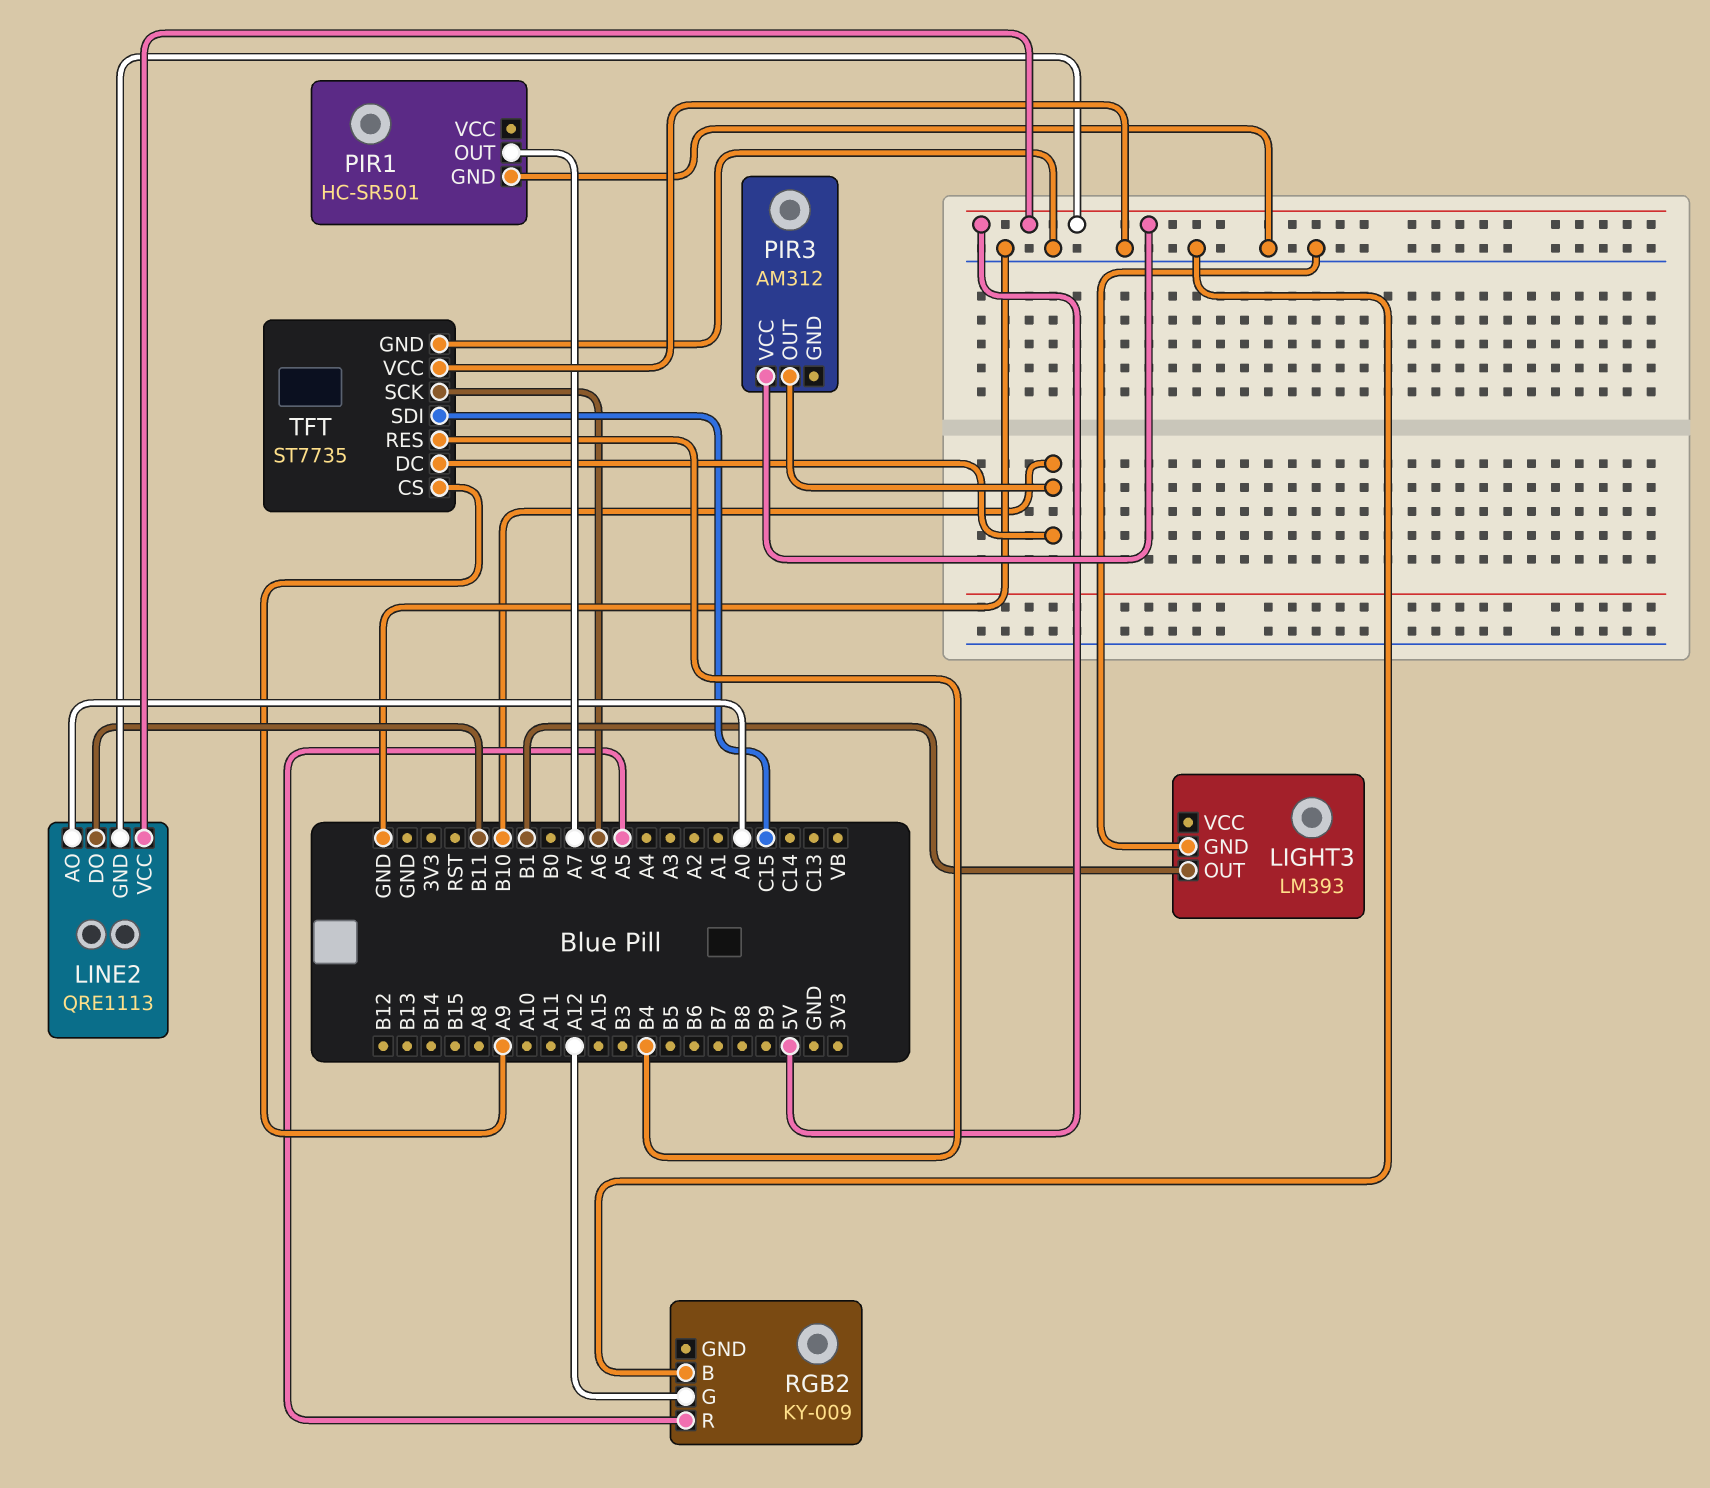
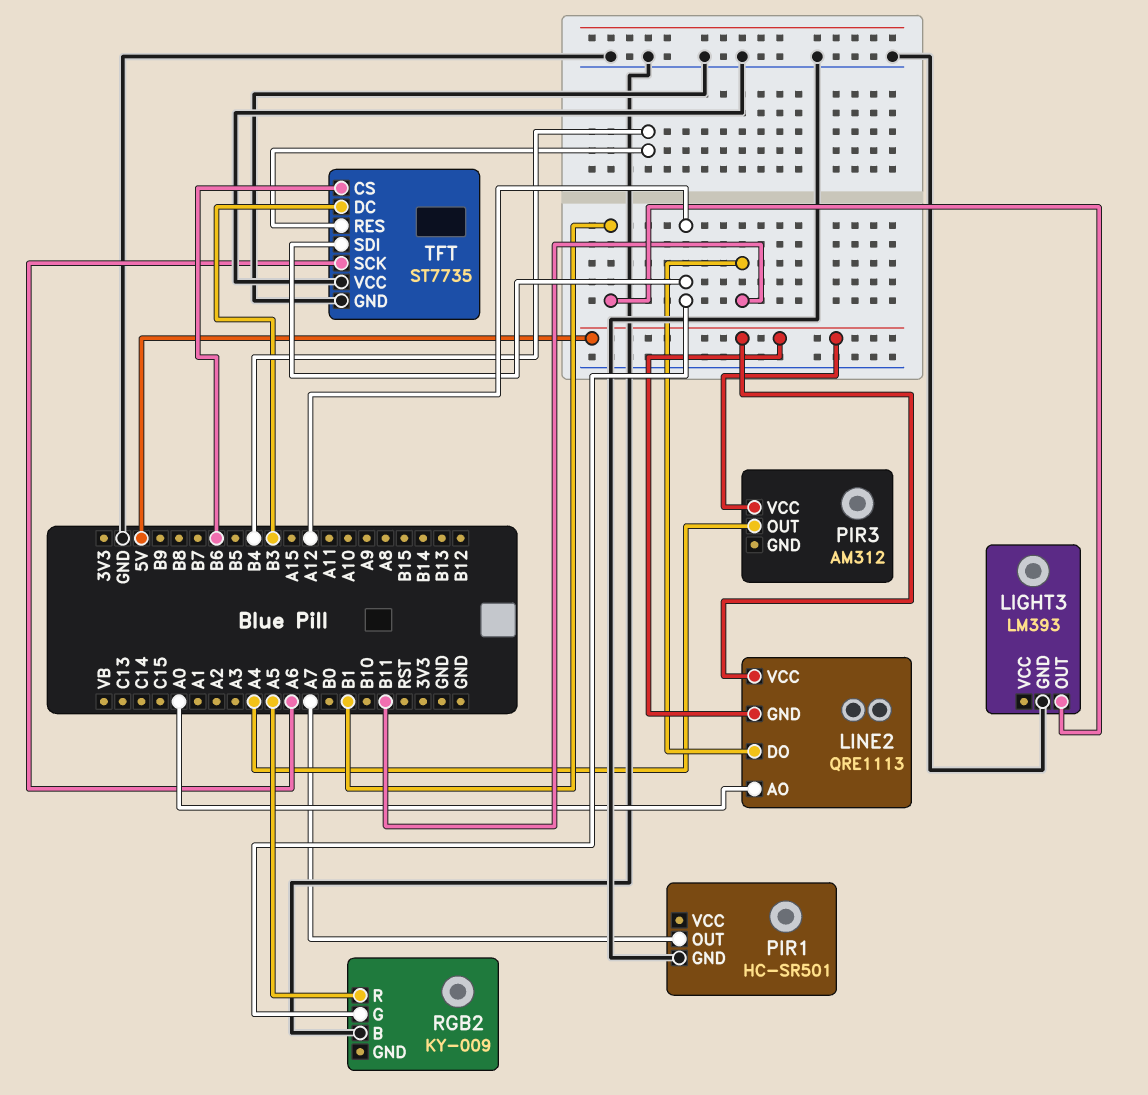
PIR3 pin OUT: B10 -> A4
TFT pin CS: A9 -> B6
TFT pin DC: B10 -> B3
TFT pin SDI: C15 -> A12

